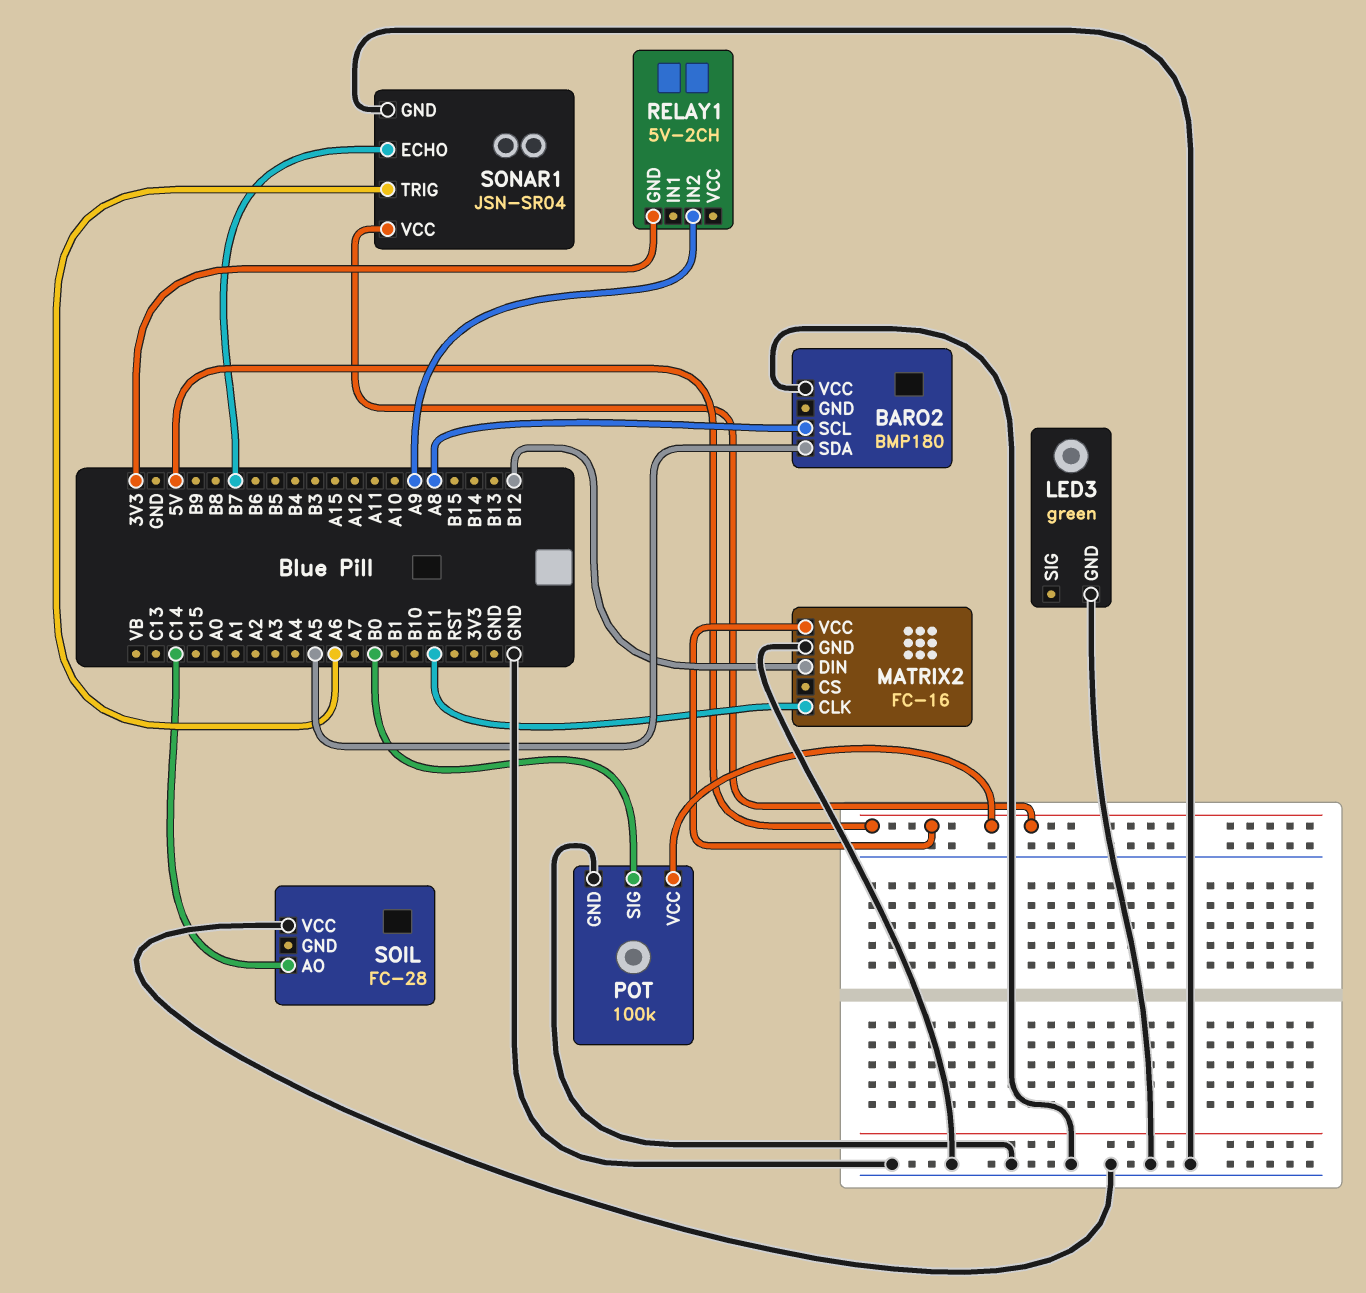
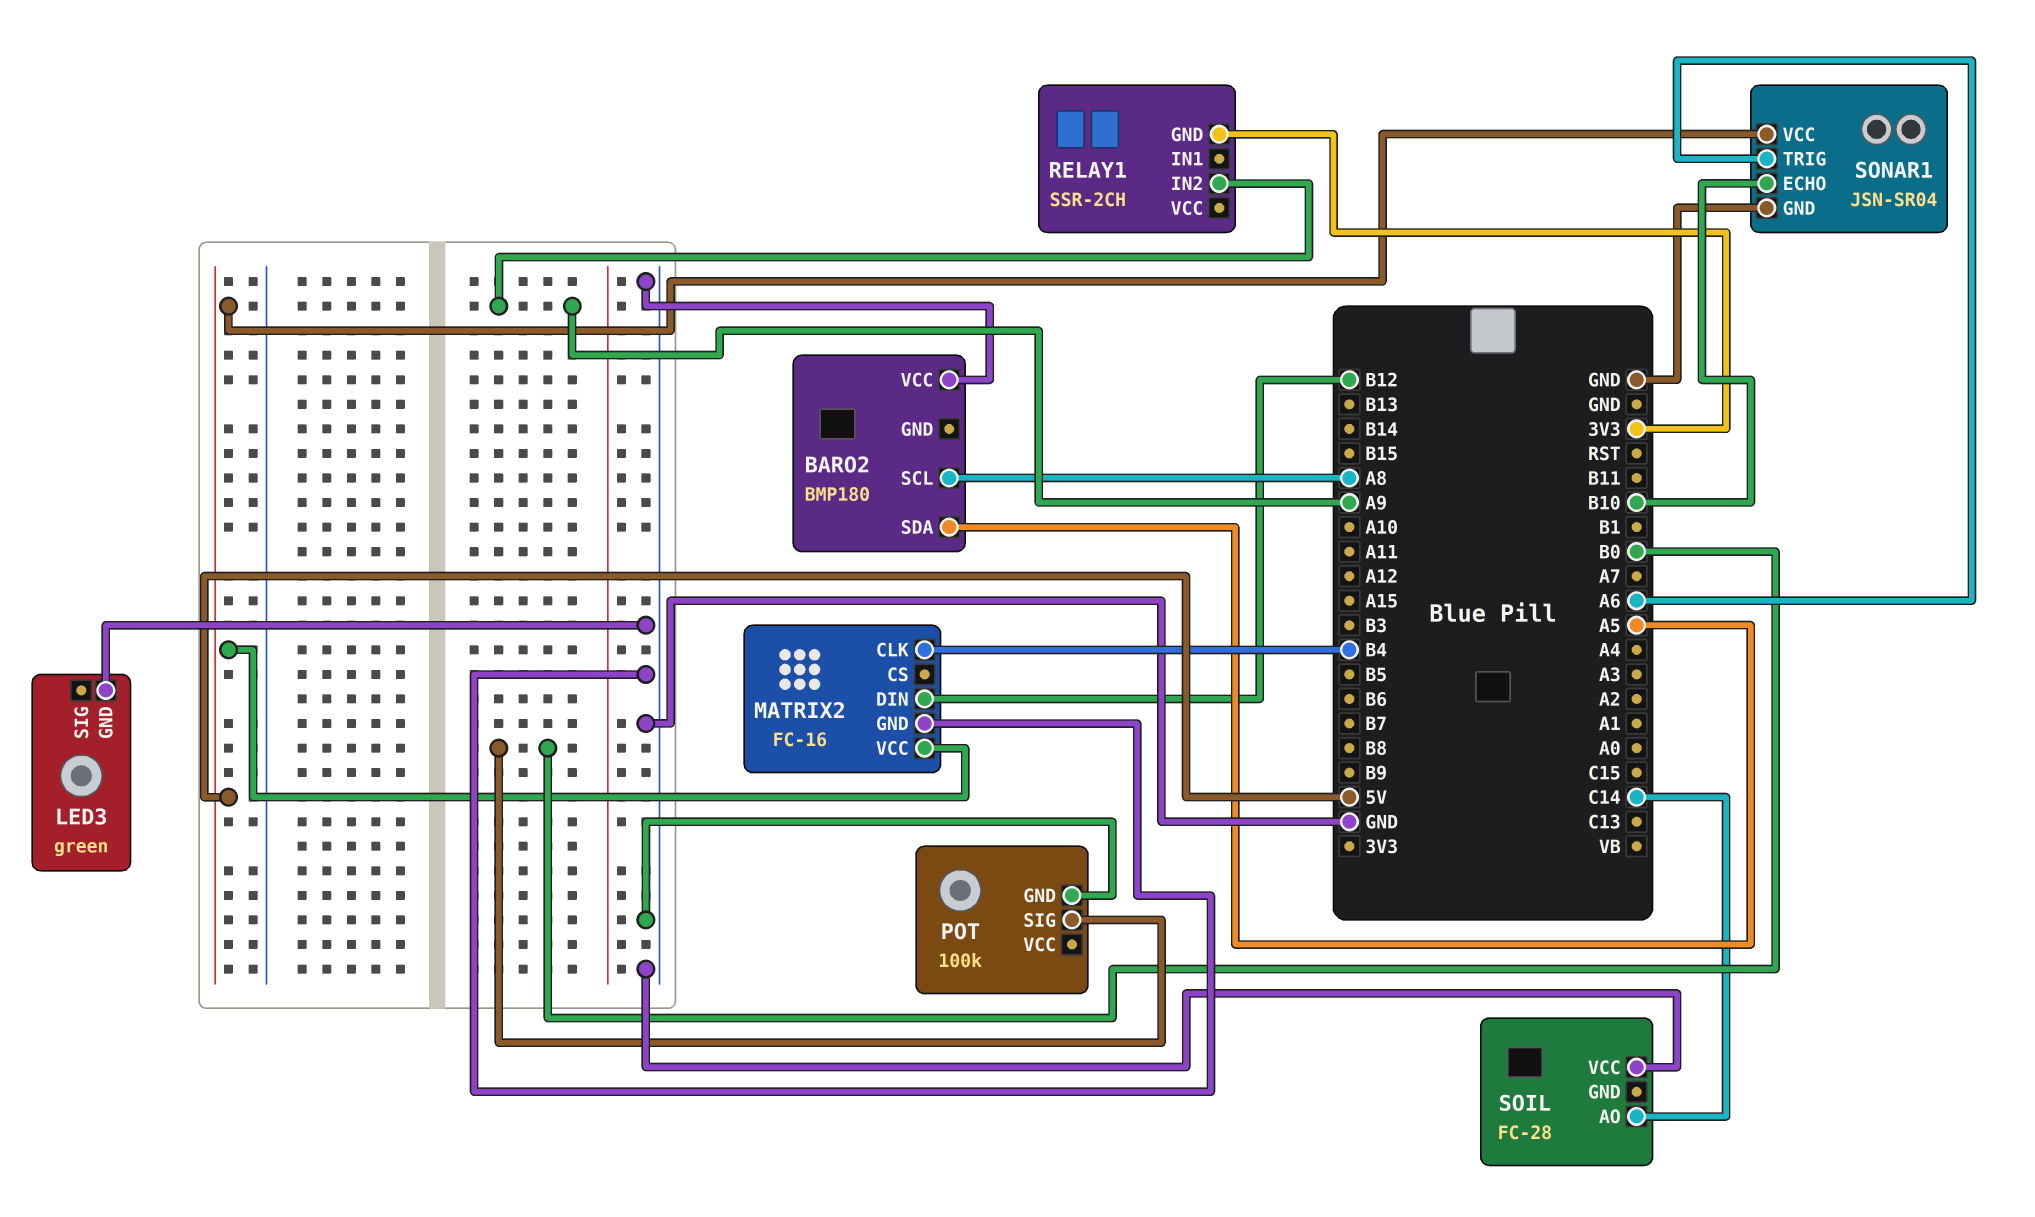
MATRIX2 pin CLK: B11 -> B4
POT pin VCC: 5V -> none
RELAY1: 5V-2CH -> SSR-2CH
SONAR1 pin ECHO: B7 -> B10

